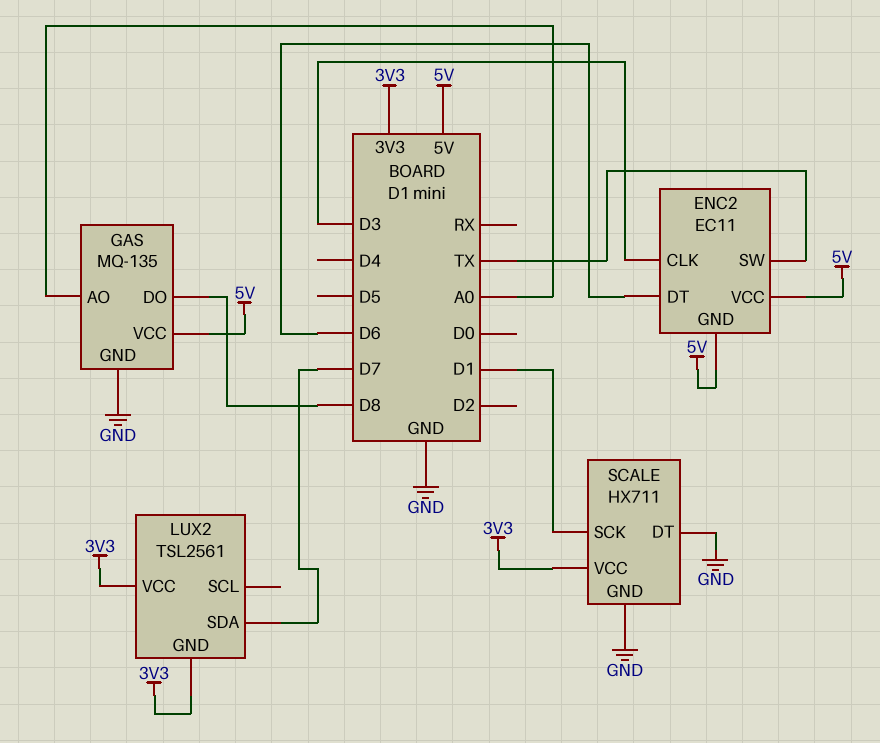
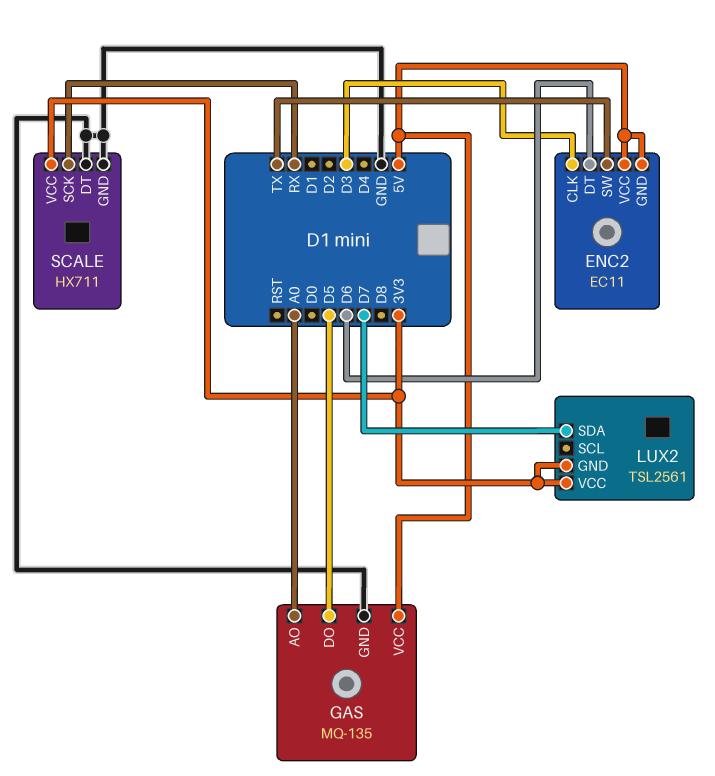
GAS pin DO: D8 -> D5
SCALE pin SCK: D1 -> RX

